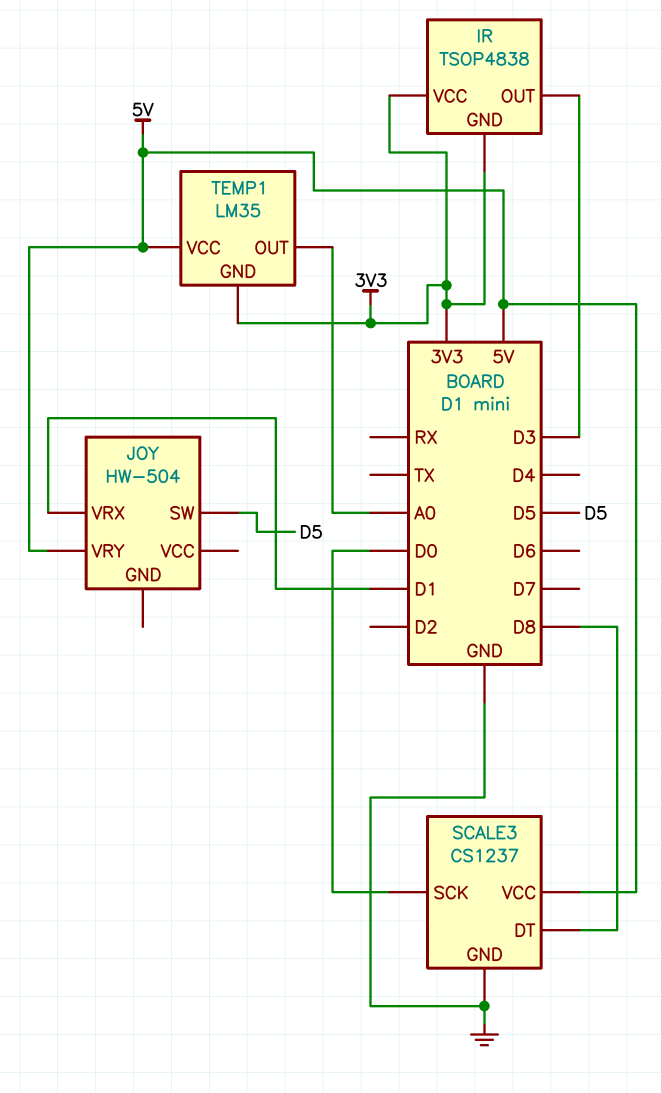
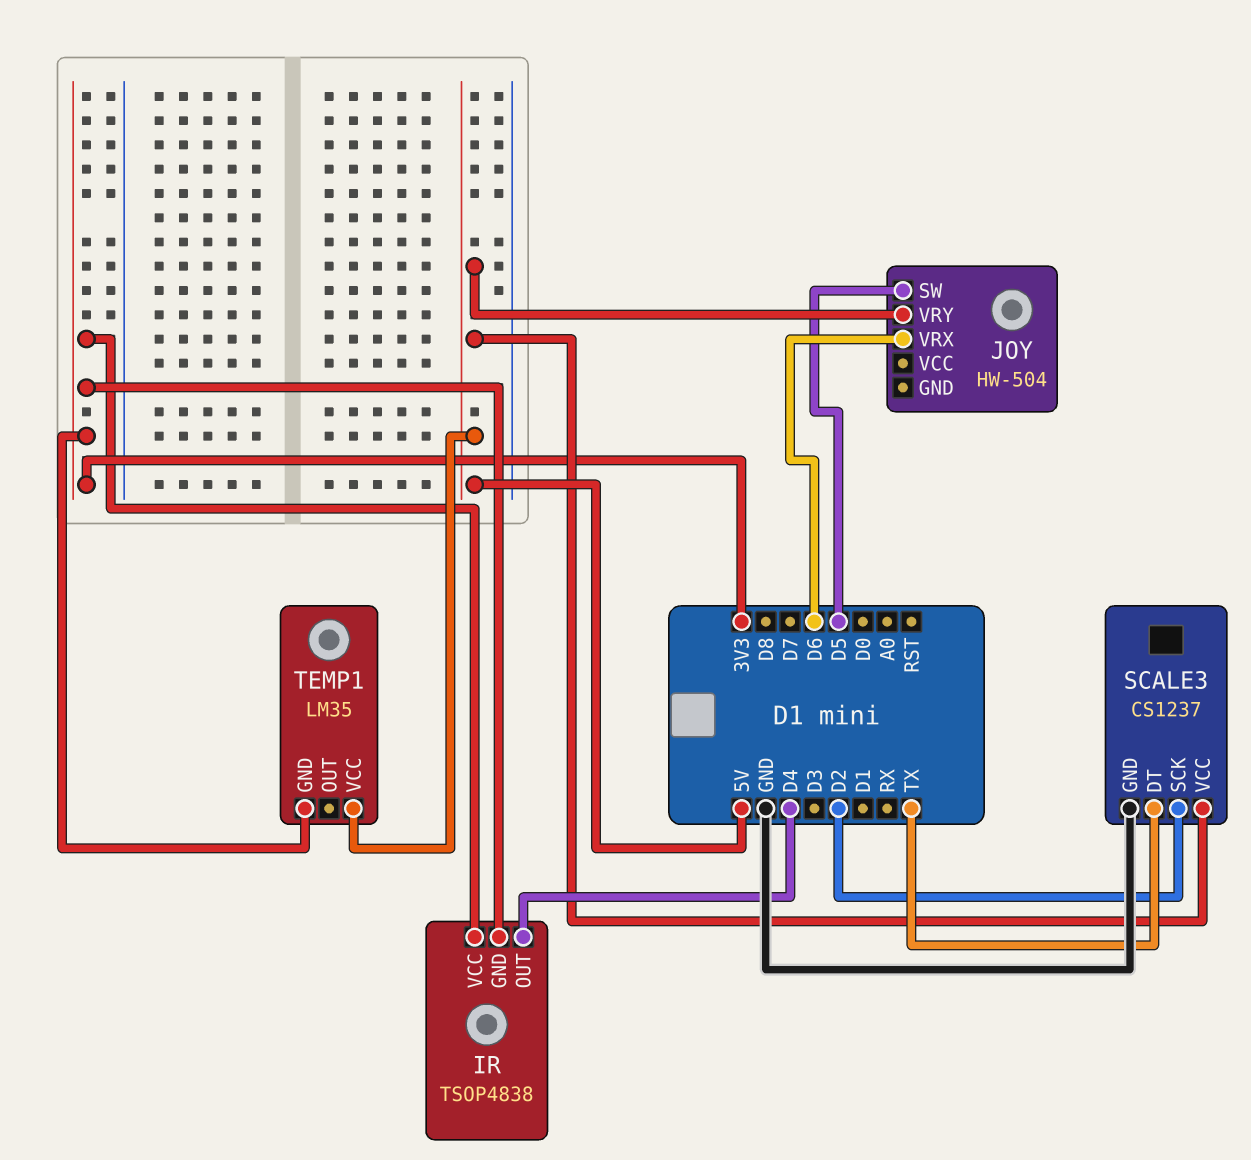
IR pin OUT: D3 -> D4
JOY pin VRX: D1 -> D6
SCALE3 pin DT: D8 -> TX
SCALE3 pin SCK: D0 -> D2
TEMP1 pin OUT: A0 -> none

